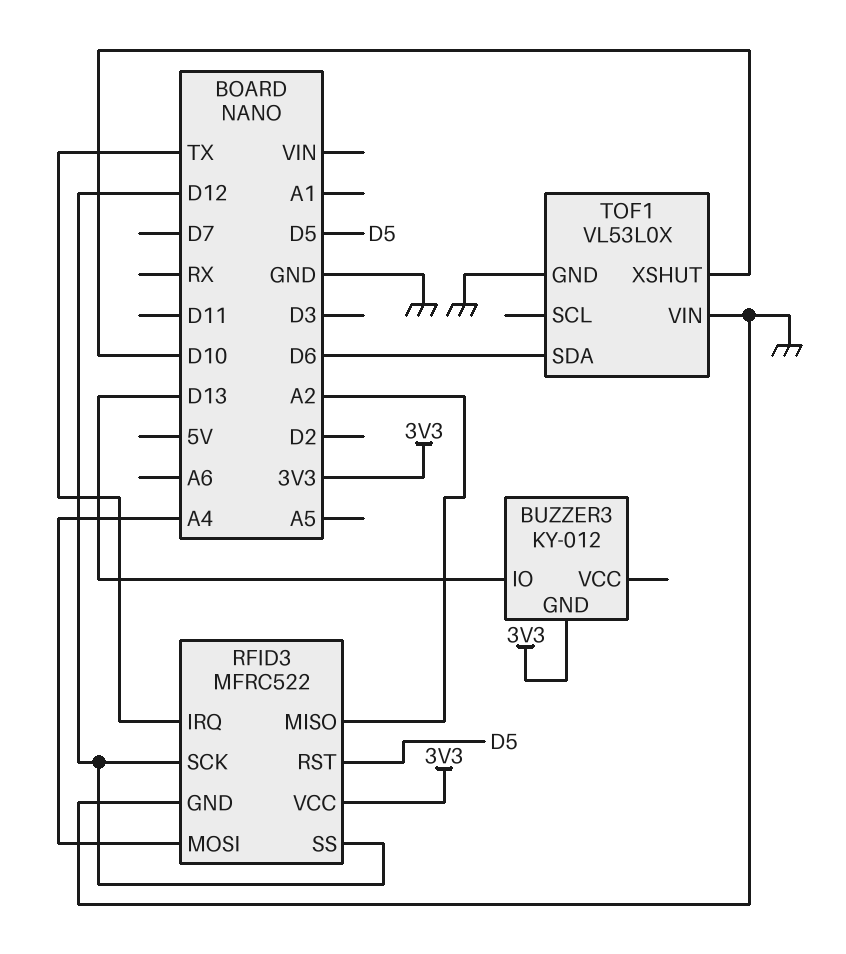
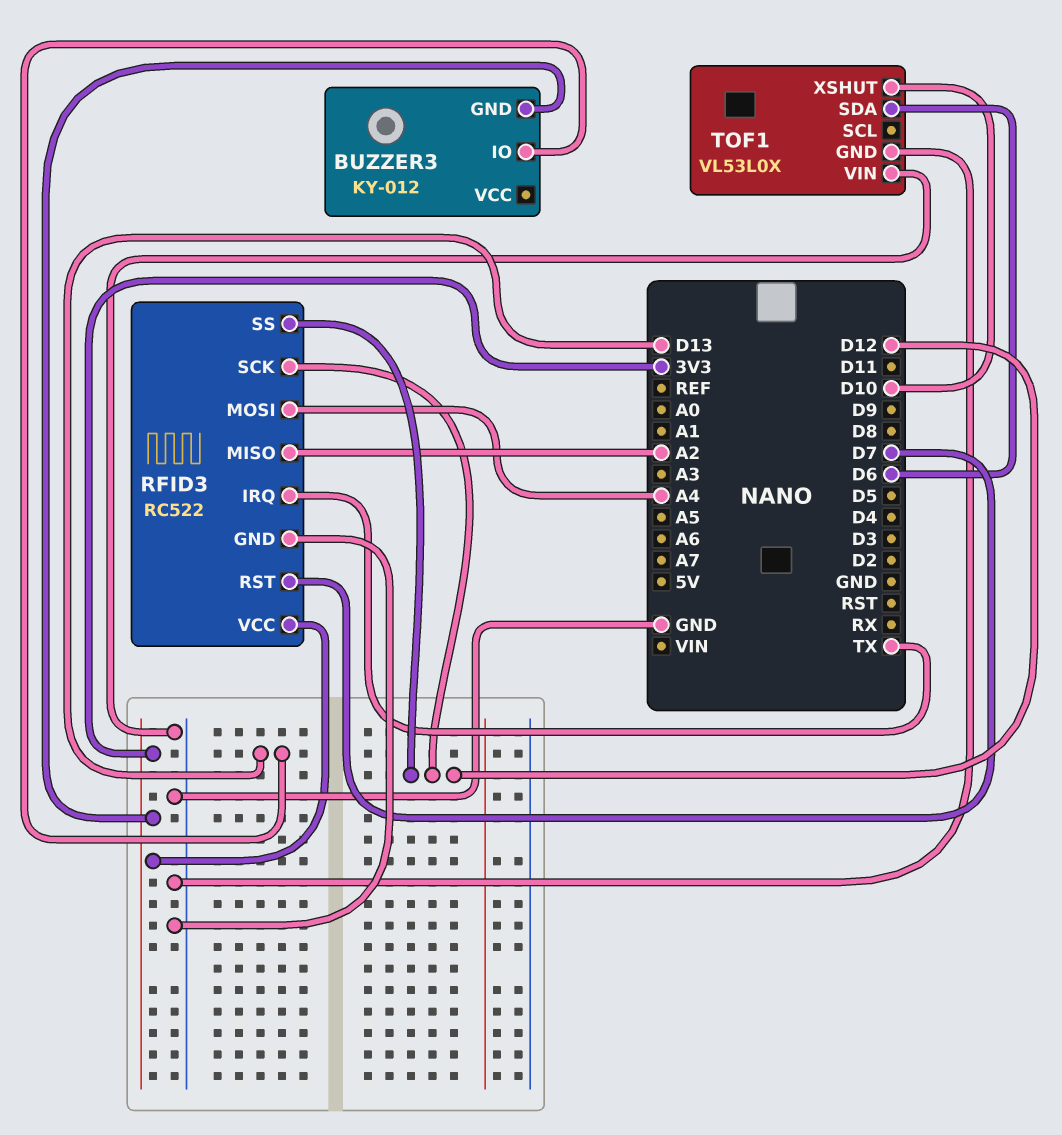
RFID3: MFRC522 -> RC522
RFID3 pin RST: D5 -> D7

